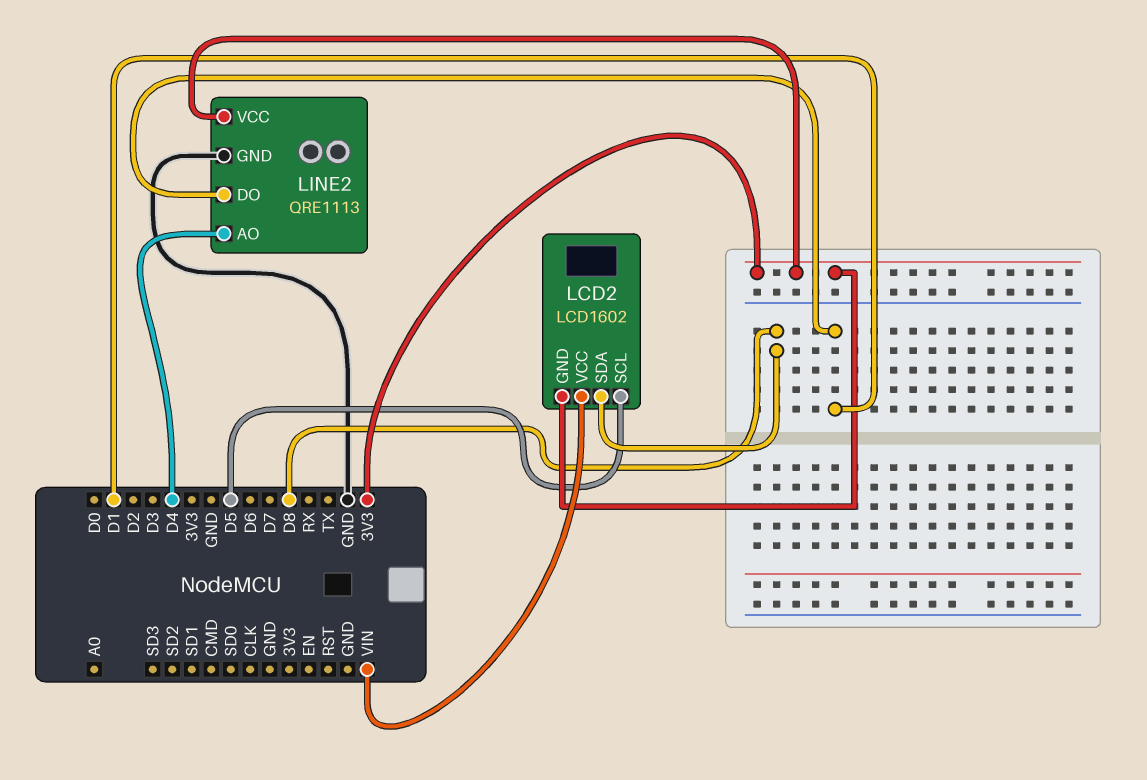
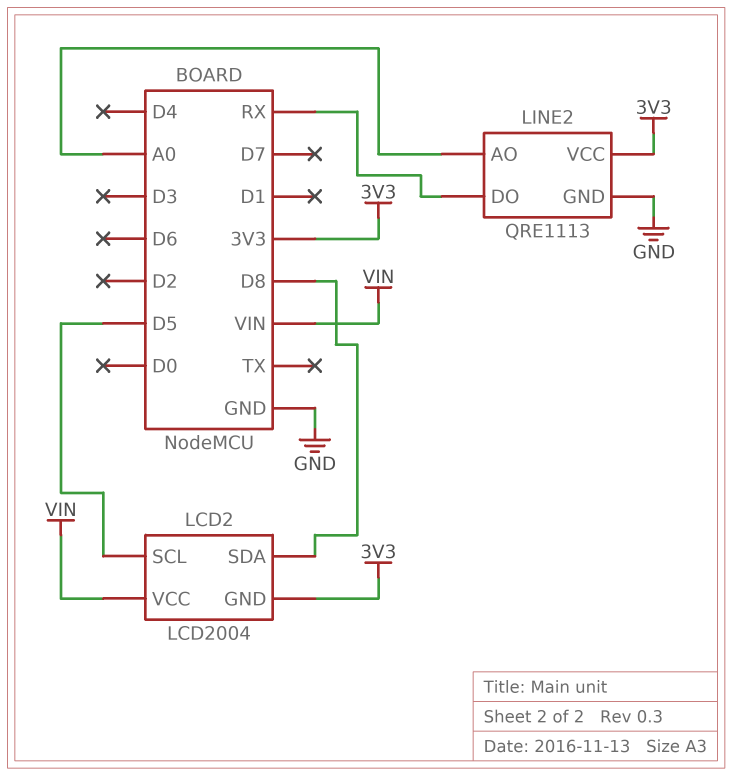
LCD2: LCD1602 -> LCD2004
LINE2 pin AO: D4 -> A0
LINE2 pin DO: D1 -> RX

